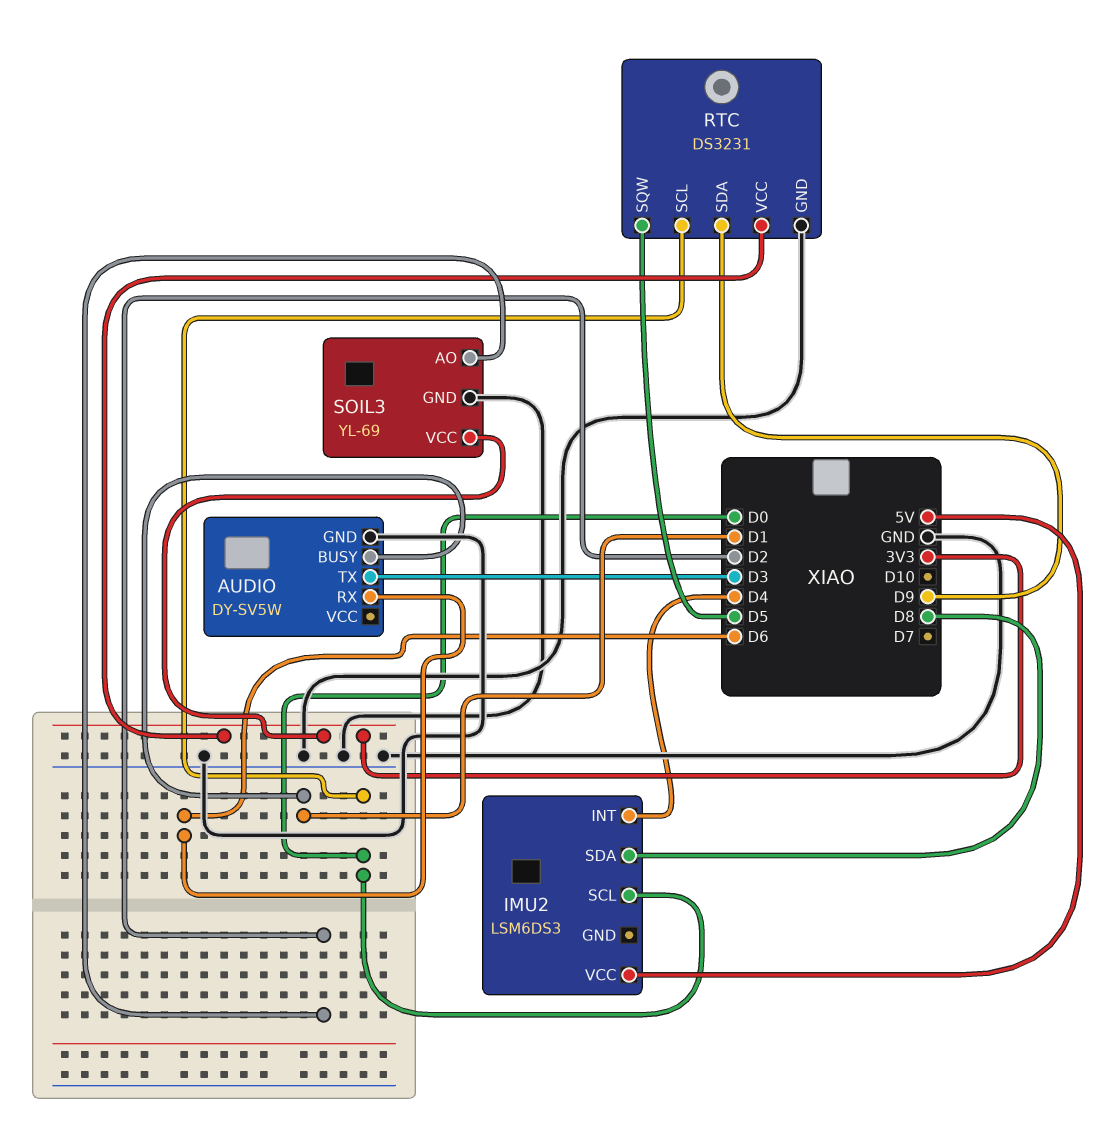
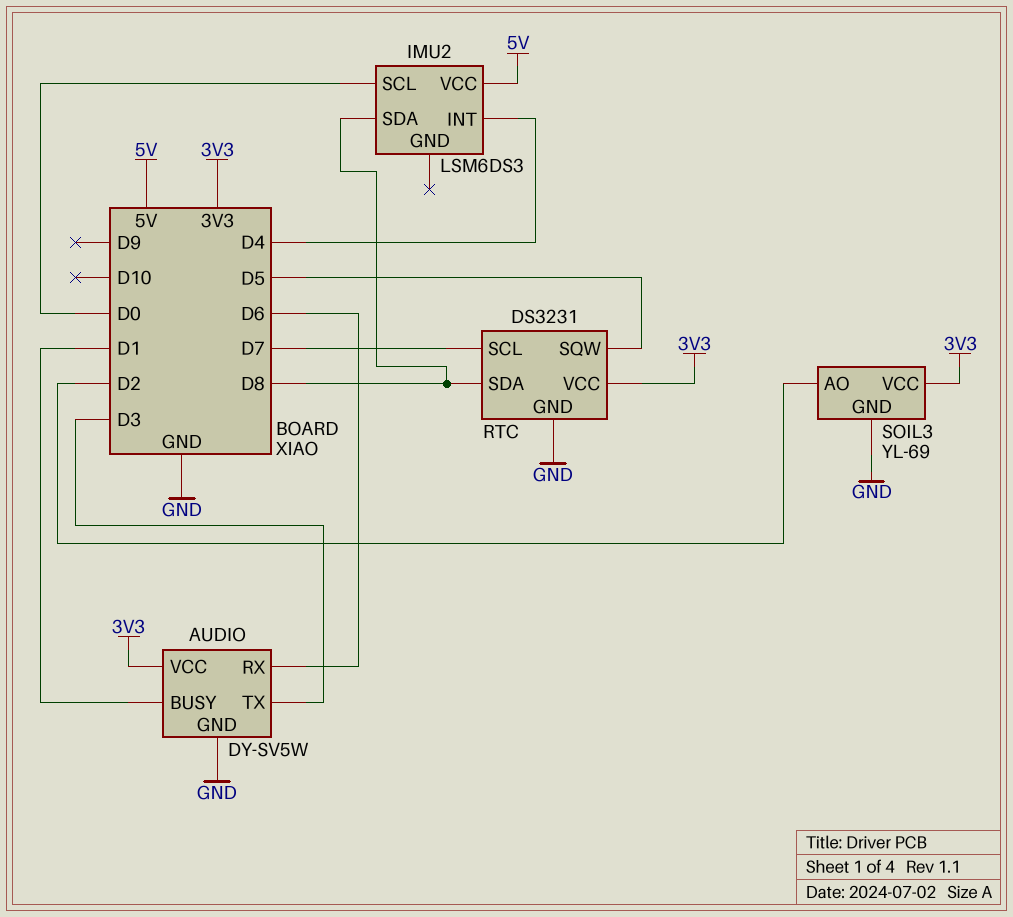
AUDIO pin VCC: none -> 3V3
RTC pin SCL: D0 -> D7
RTC pin SDA: D9 -> D8

